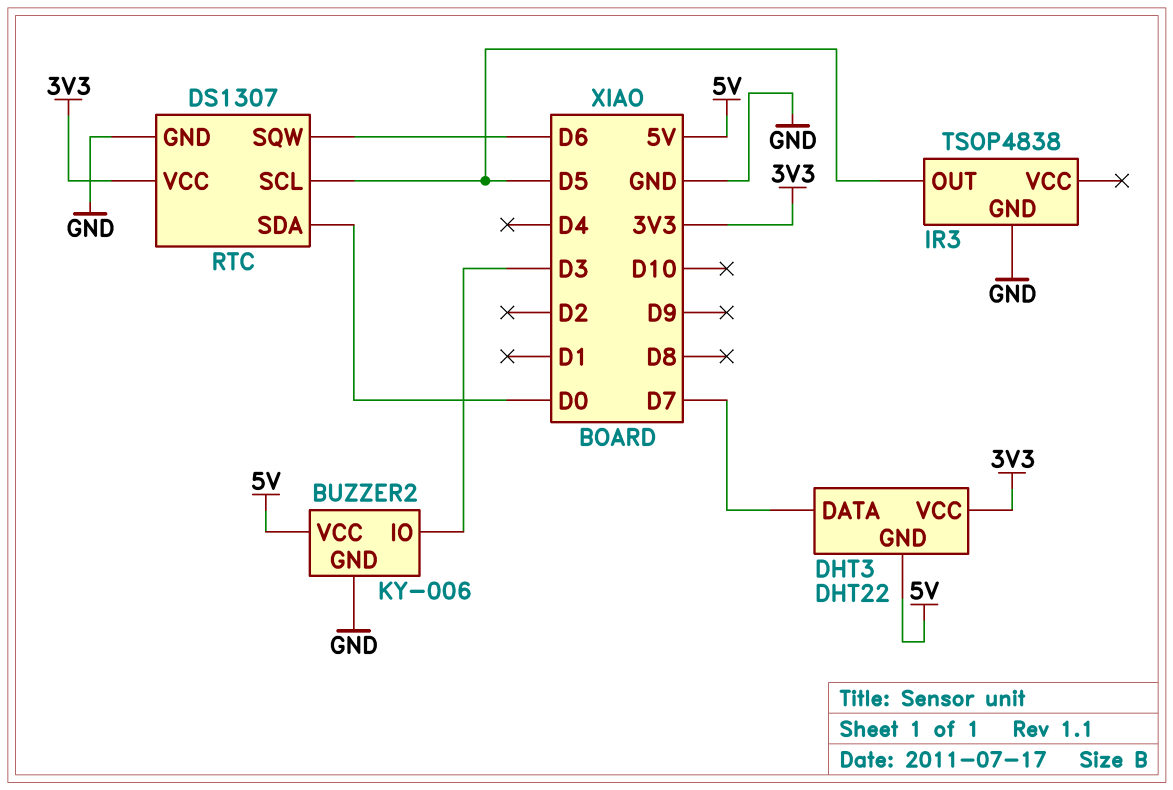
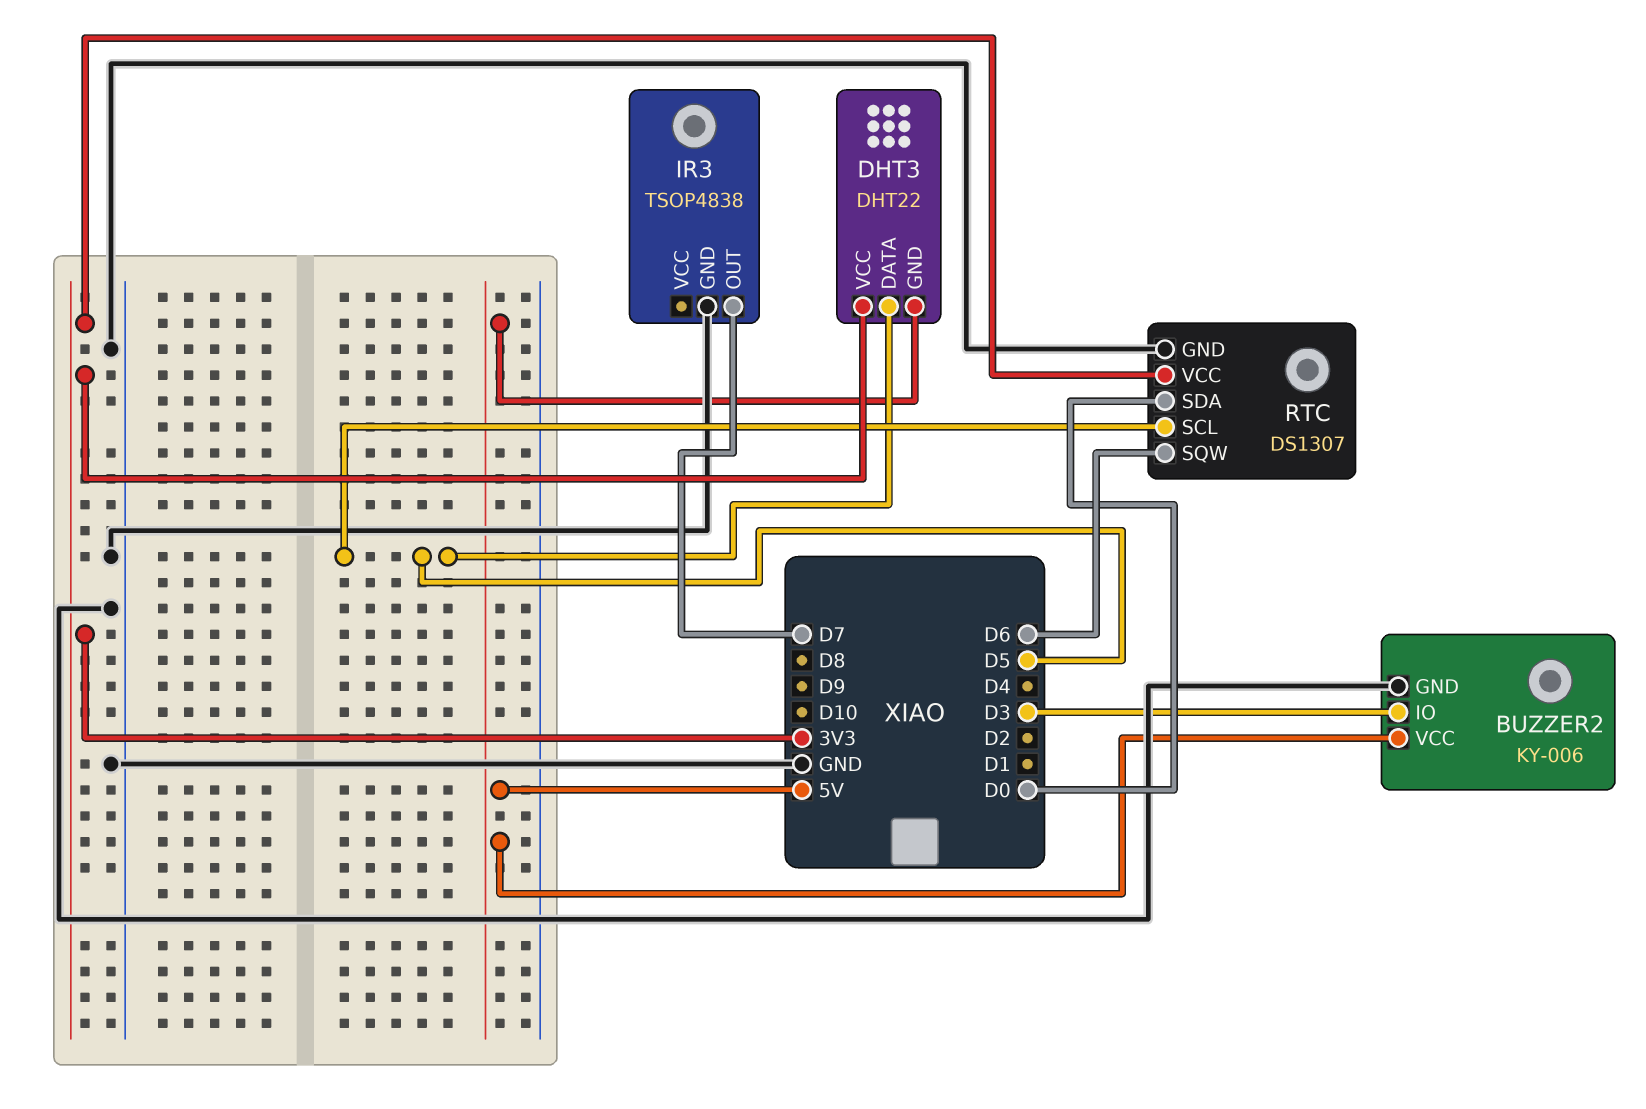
DHT3 pin DATA: D7 -> D5
IR3 pin OUT: D5 -> D7

